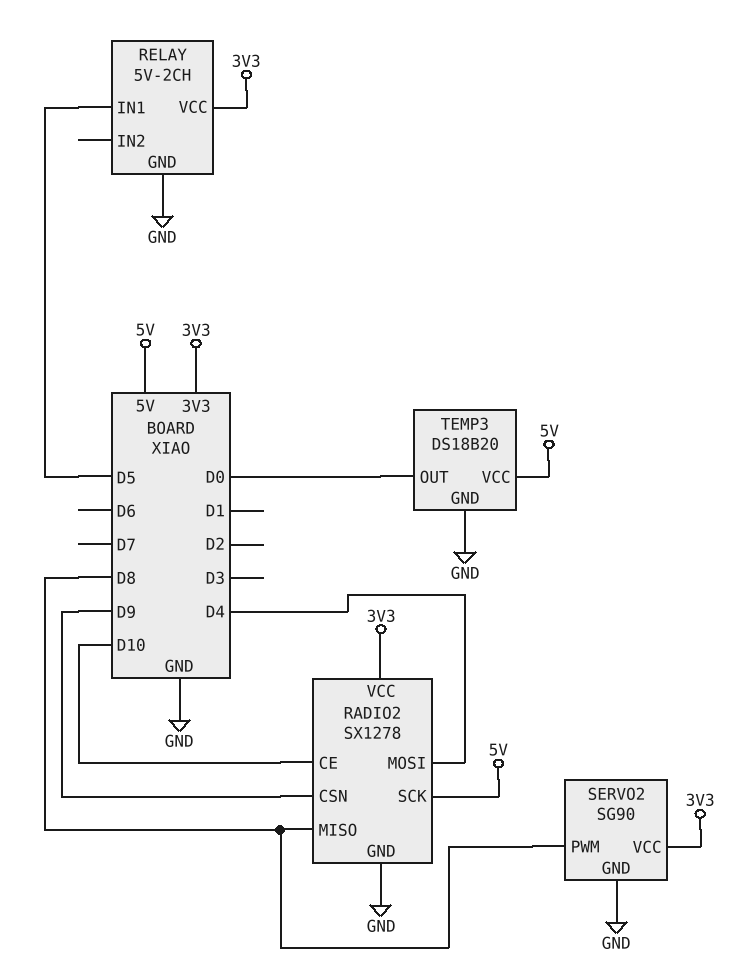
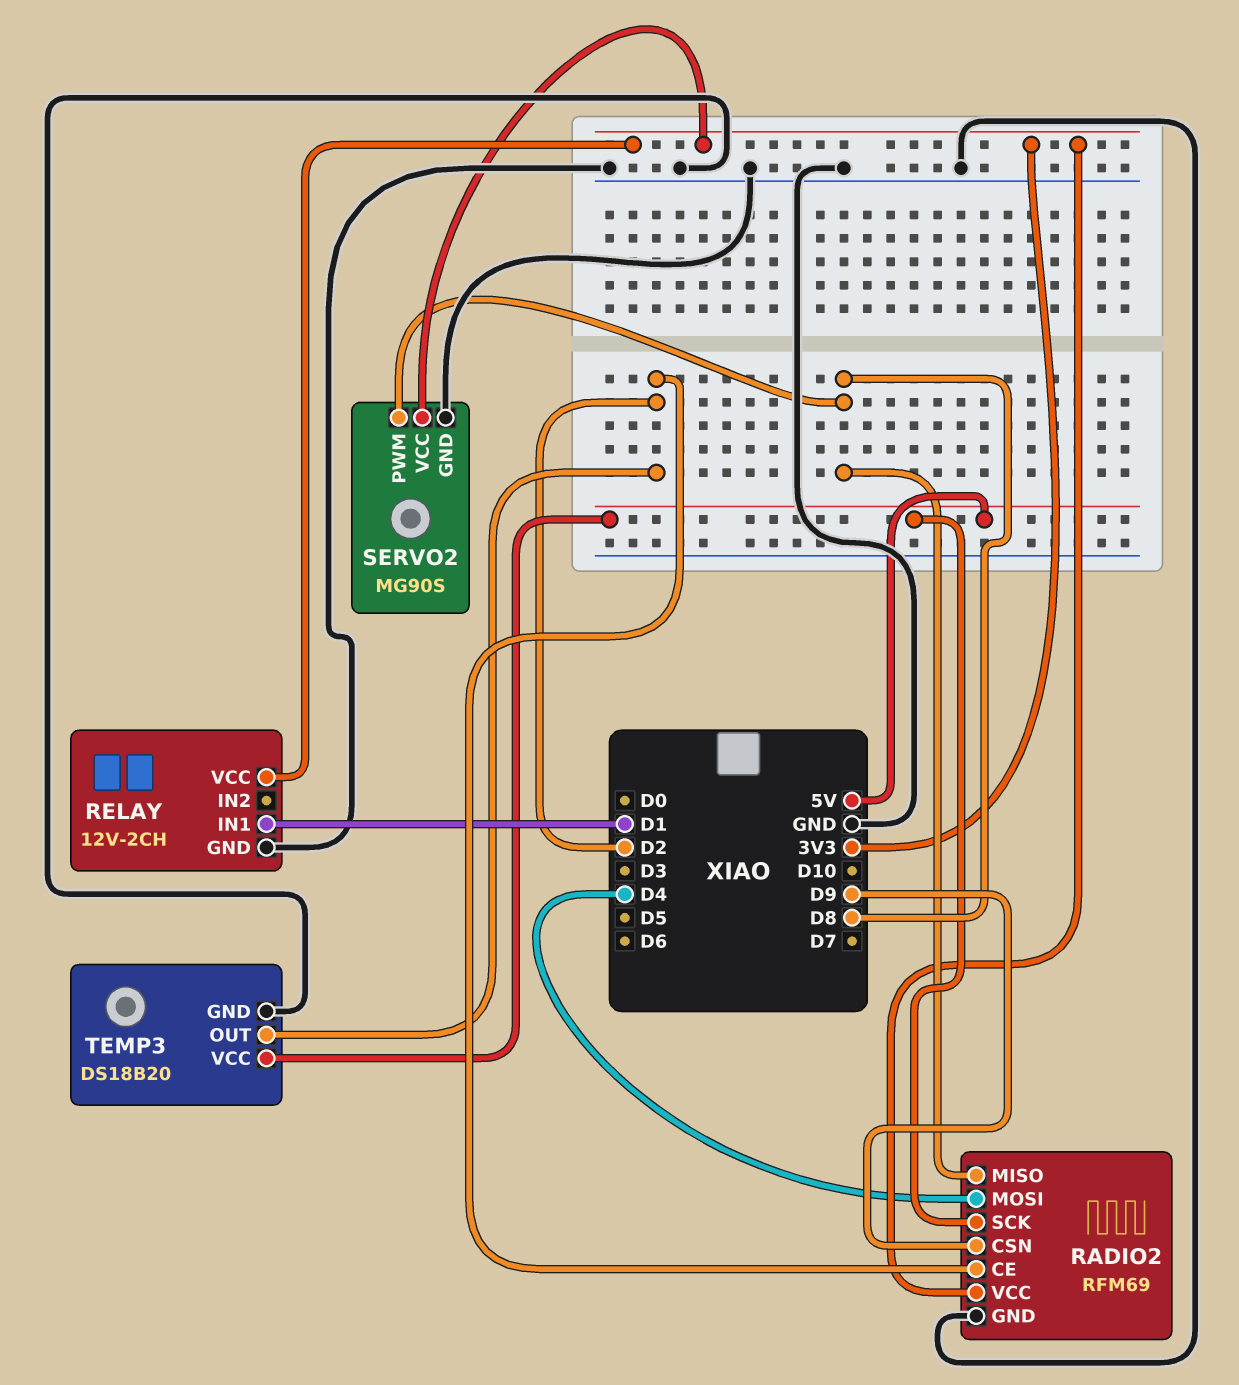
RADIO2: SX1278 -> RFM69
RADIO2 pin CE: D10 -> D2
RELAY: 5V-2CH -> 12V-2CH
RELAY pin IN1: D5 -> D1
SERVO2: SG90 -> MG90S
TEMP3 pin OUT: D0 -> D2

